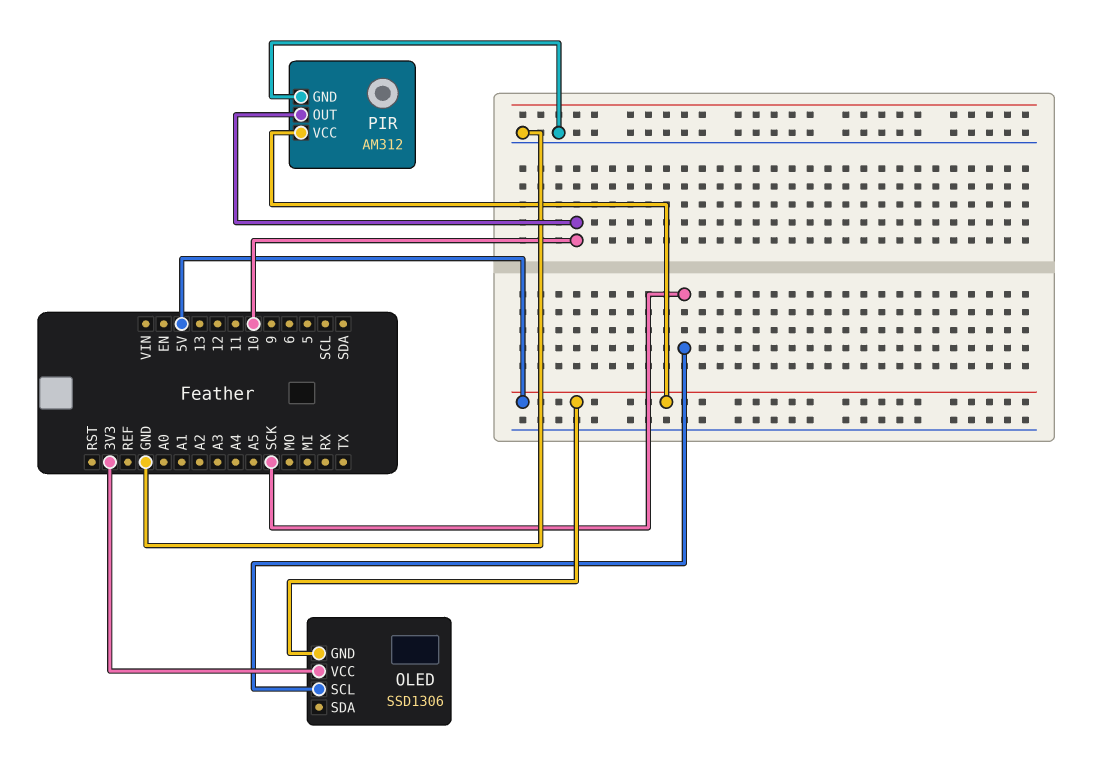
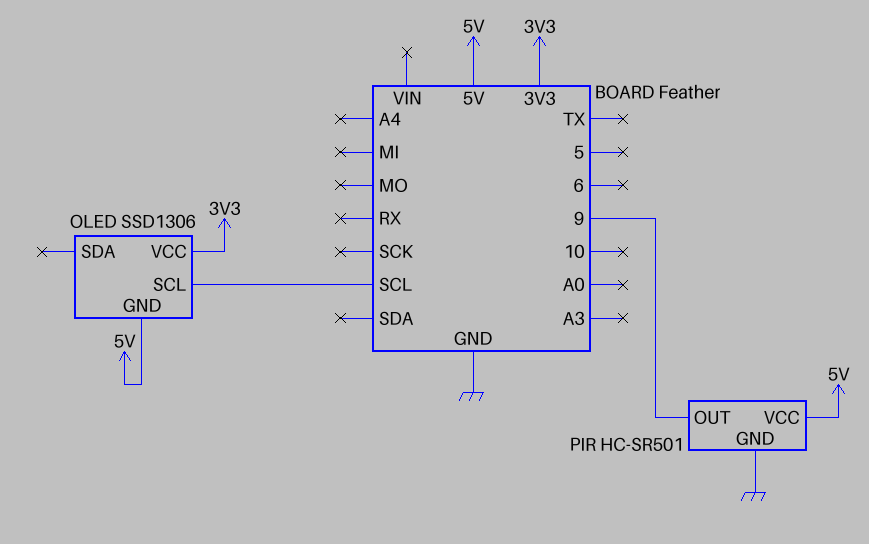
OLED pin SCL: SCK -> SCL
PIR: AM312 -> HC-SR501
PIR pin OUT: 10 -> 9

